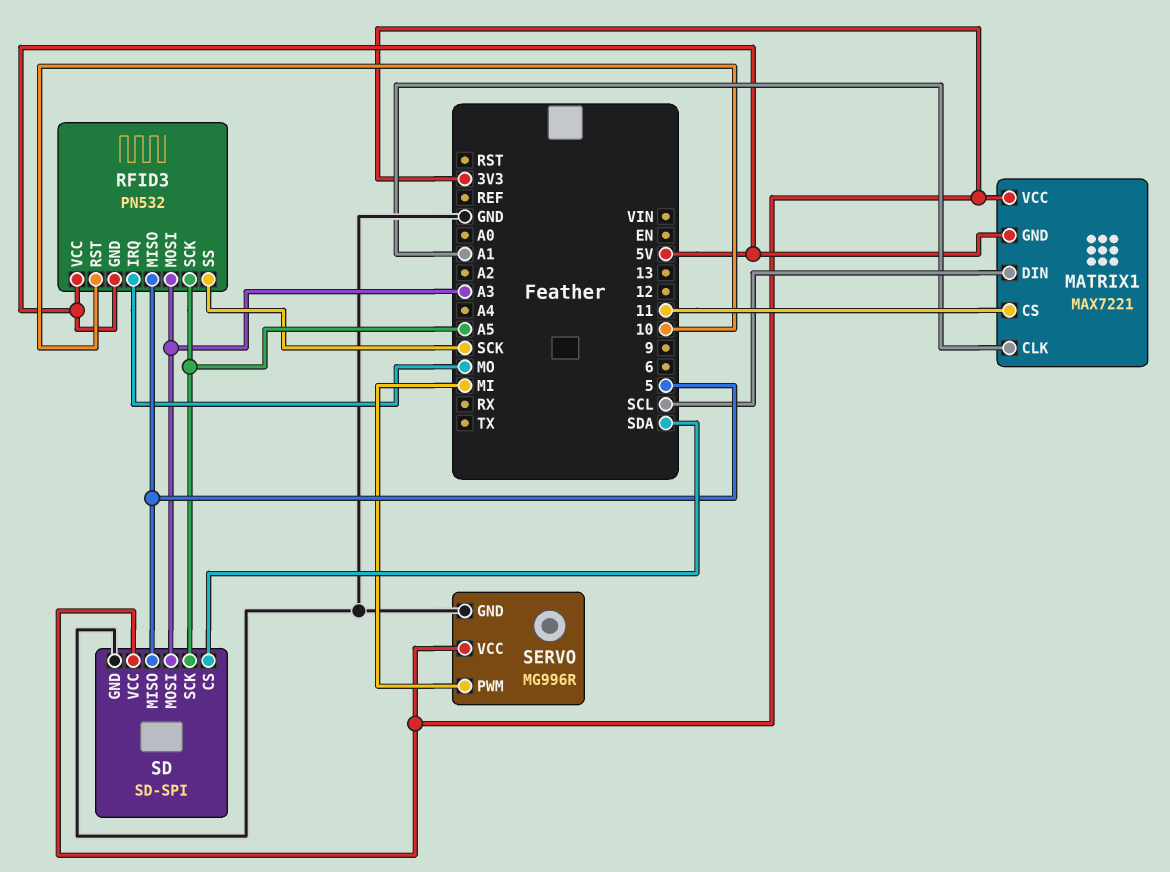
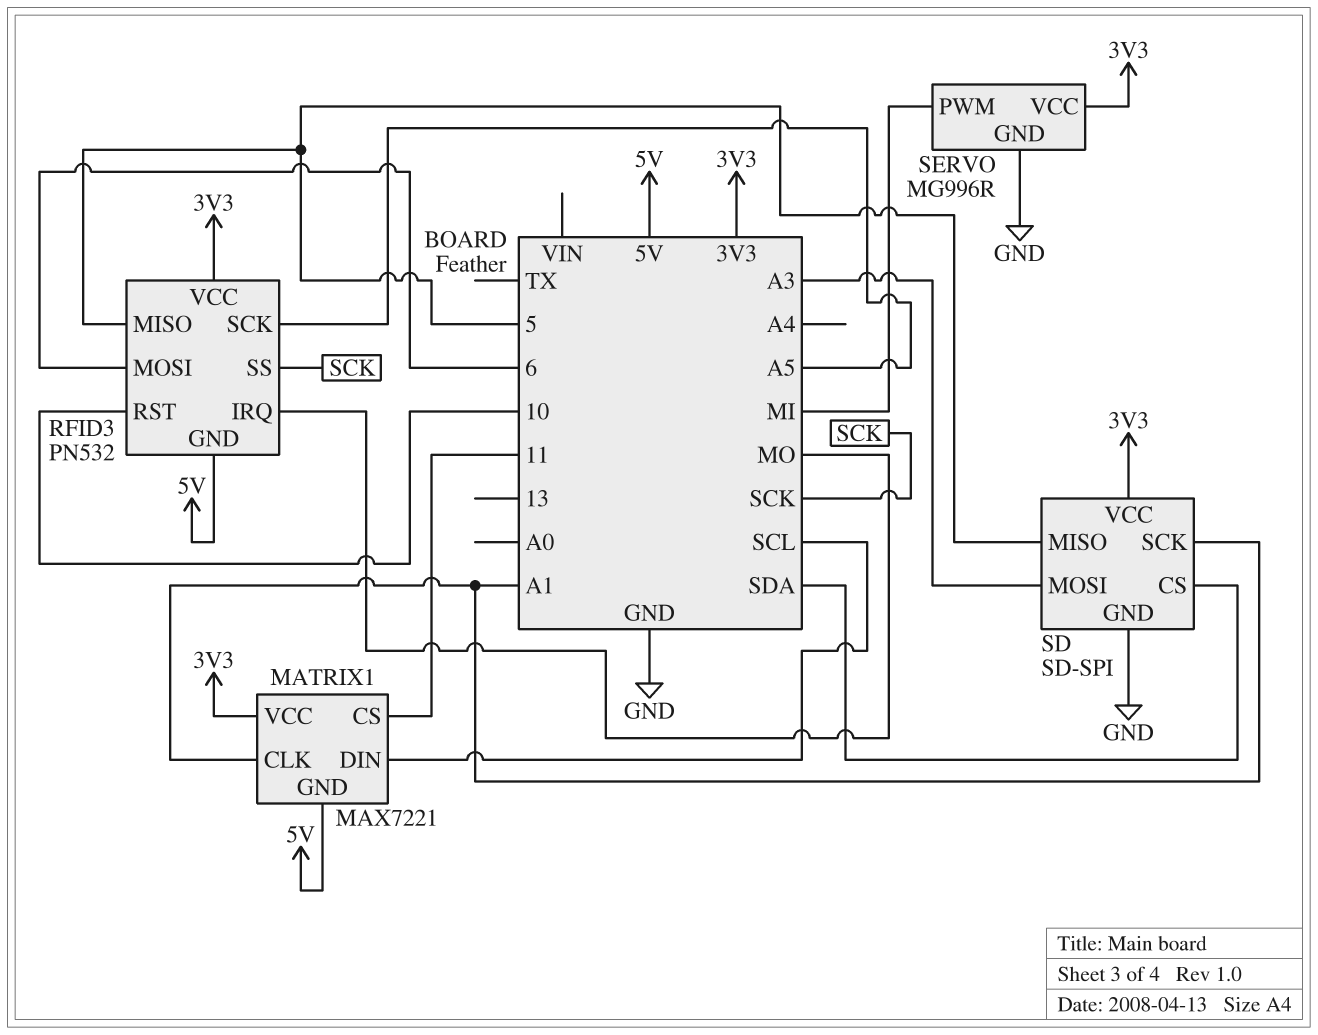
RFID3 pin MOSI: A3 -> 6
RFID3 pin VCC: 5V -> 3V3
SD pin SCK: A5 -> A1

